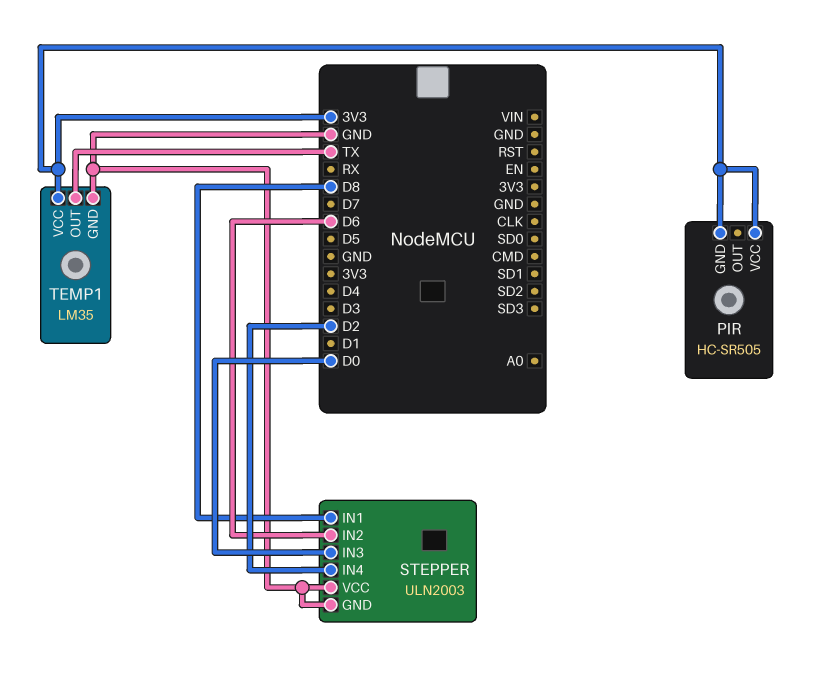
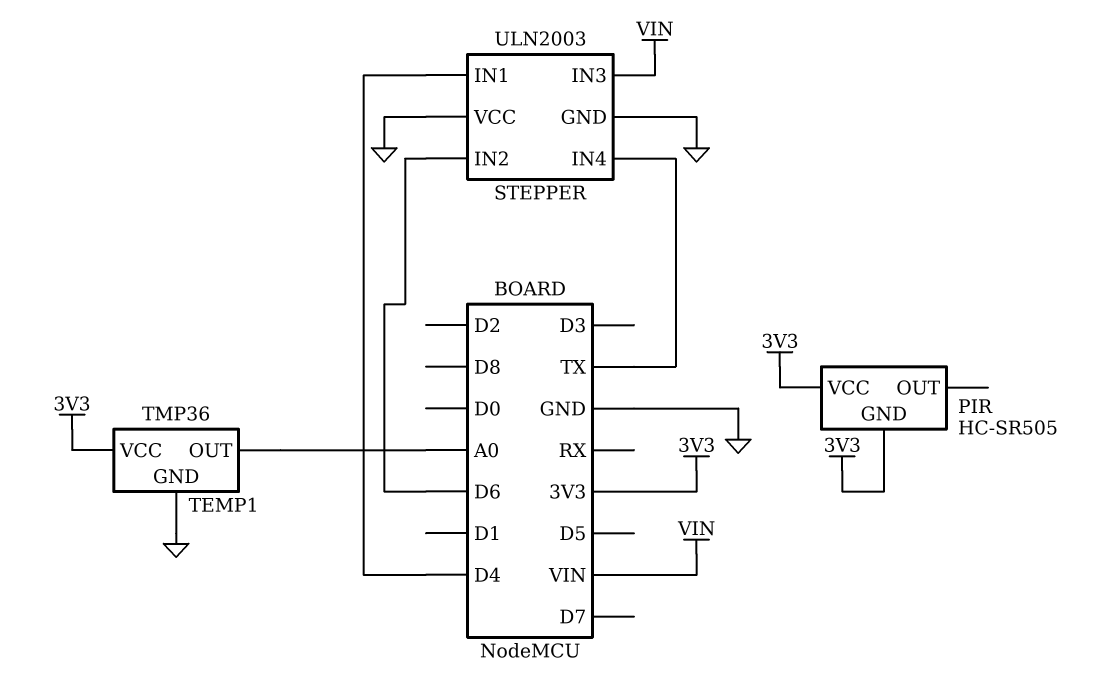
STEPPER pin IN1: D8 -> D4
STEPPER pin IN3: D0 -> VIN
STEPPER pin IN4: D2 -> TX
TEMP1: LM35 -> TMP36
TEMP1 pin OUT: TX -> A0

